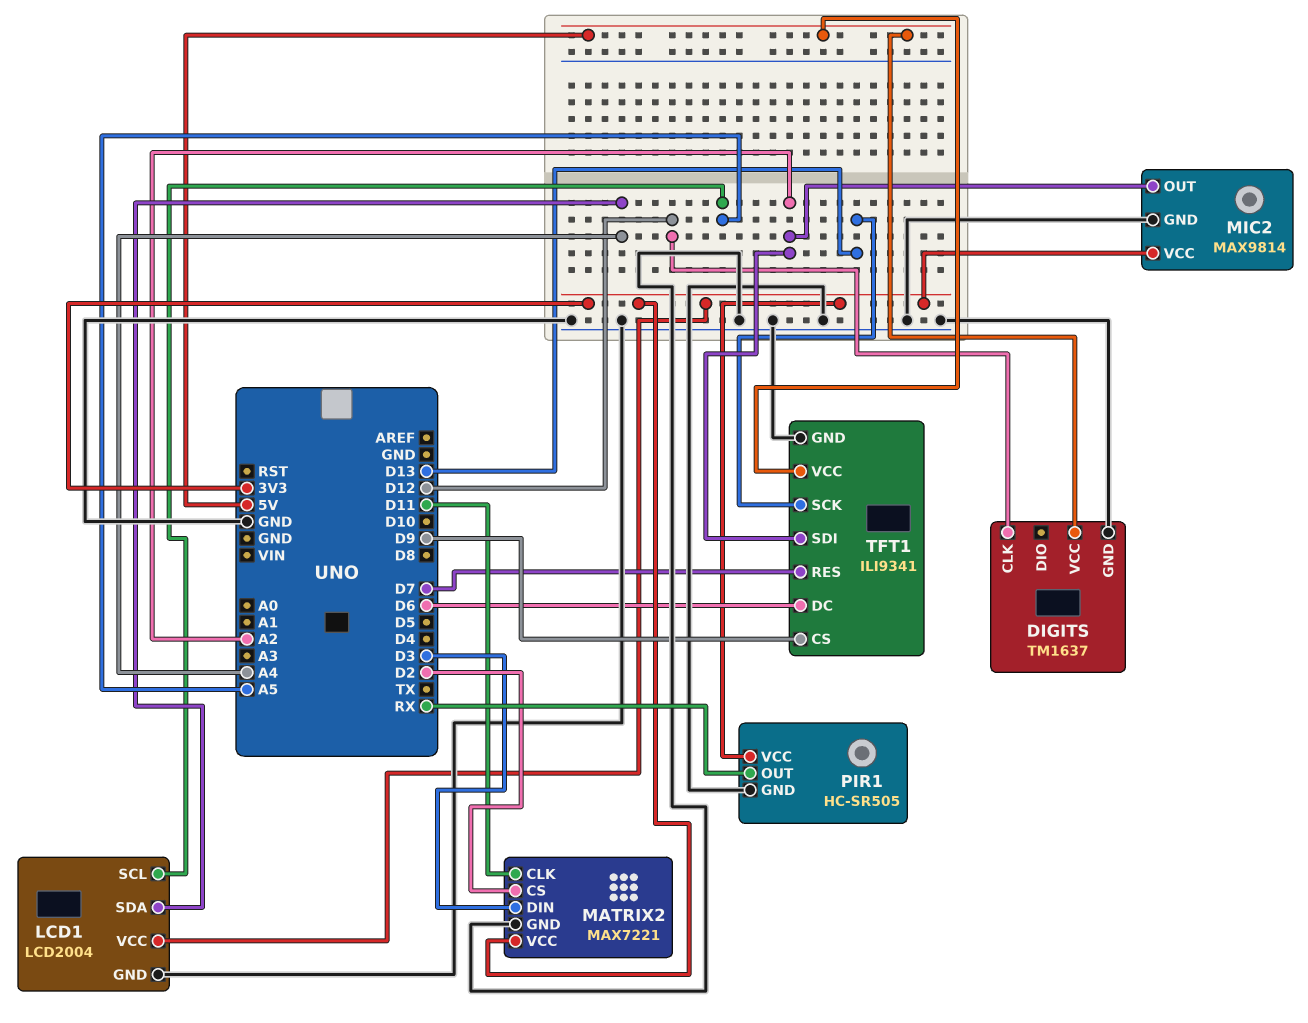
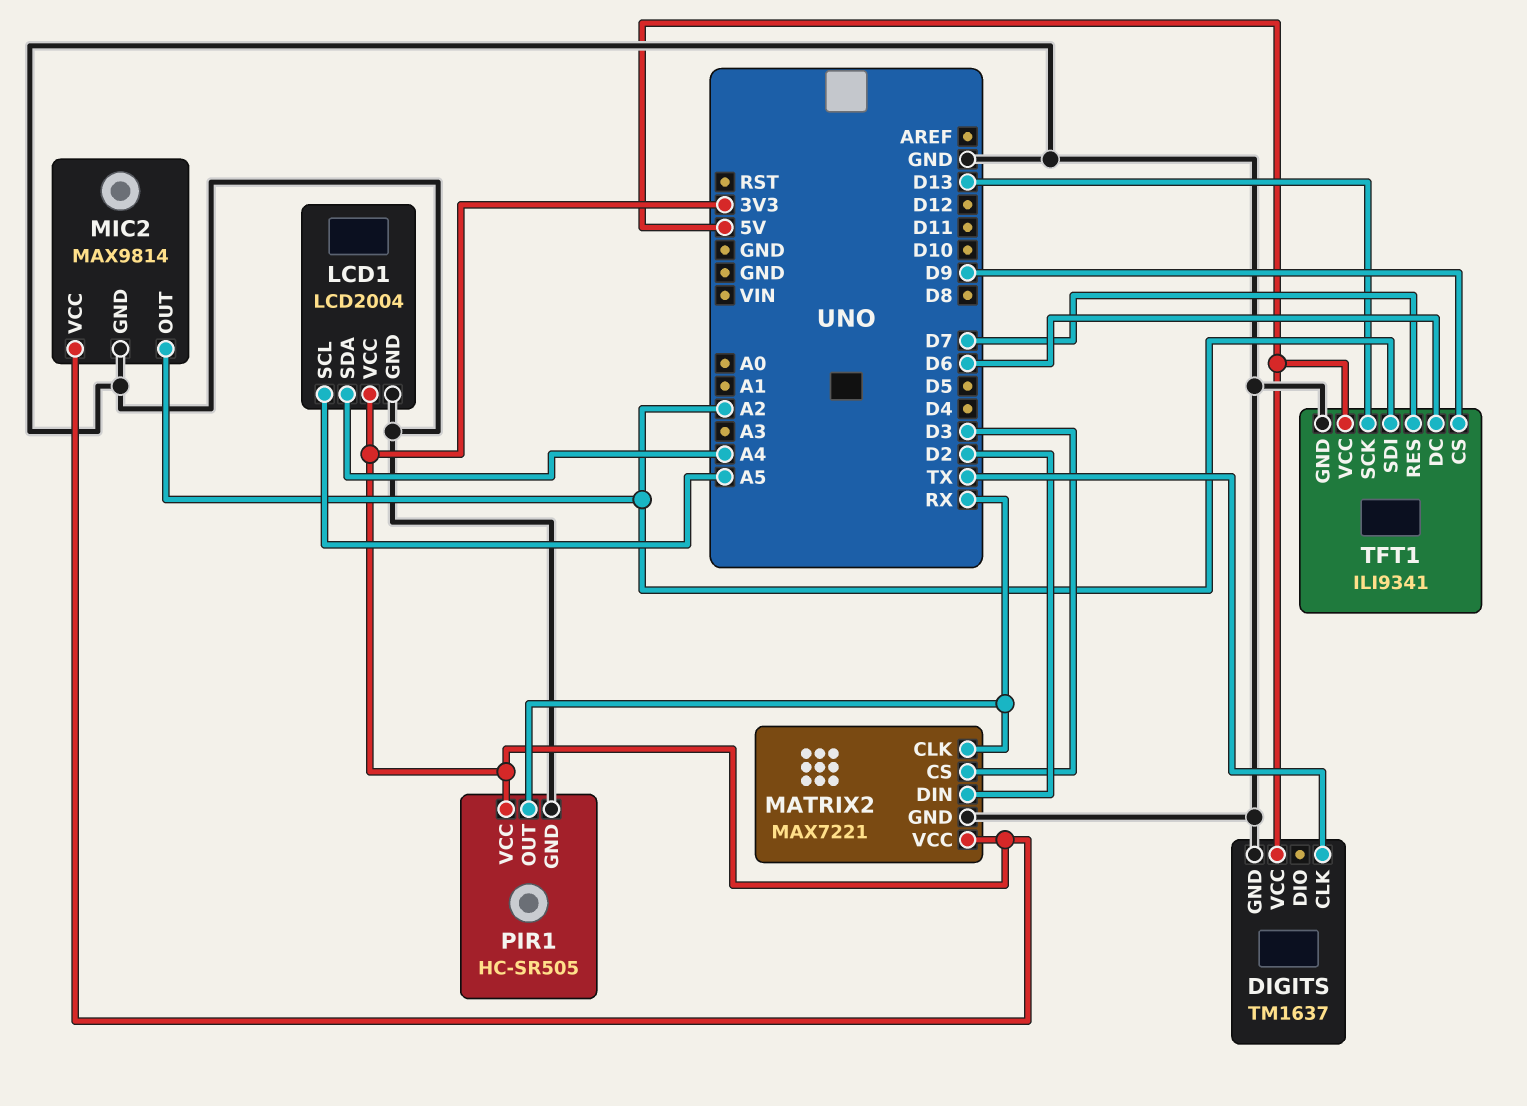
DIGITS pin CLK: D12 -> TX
MATRIX2 pin CLK: D11 -> RX
MATRIX2 pin CS: D2 -> D3
MATRIX2 pin DIN: D3 -> D2

